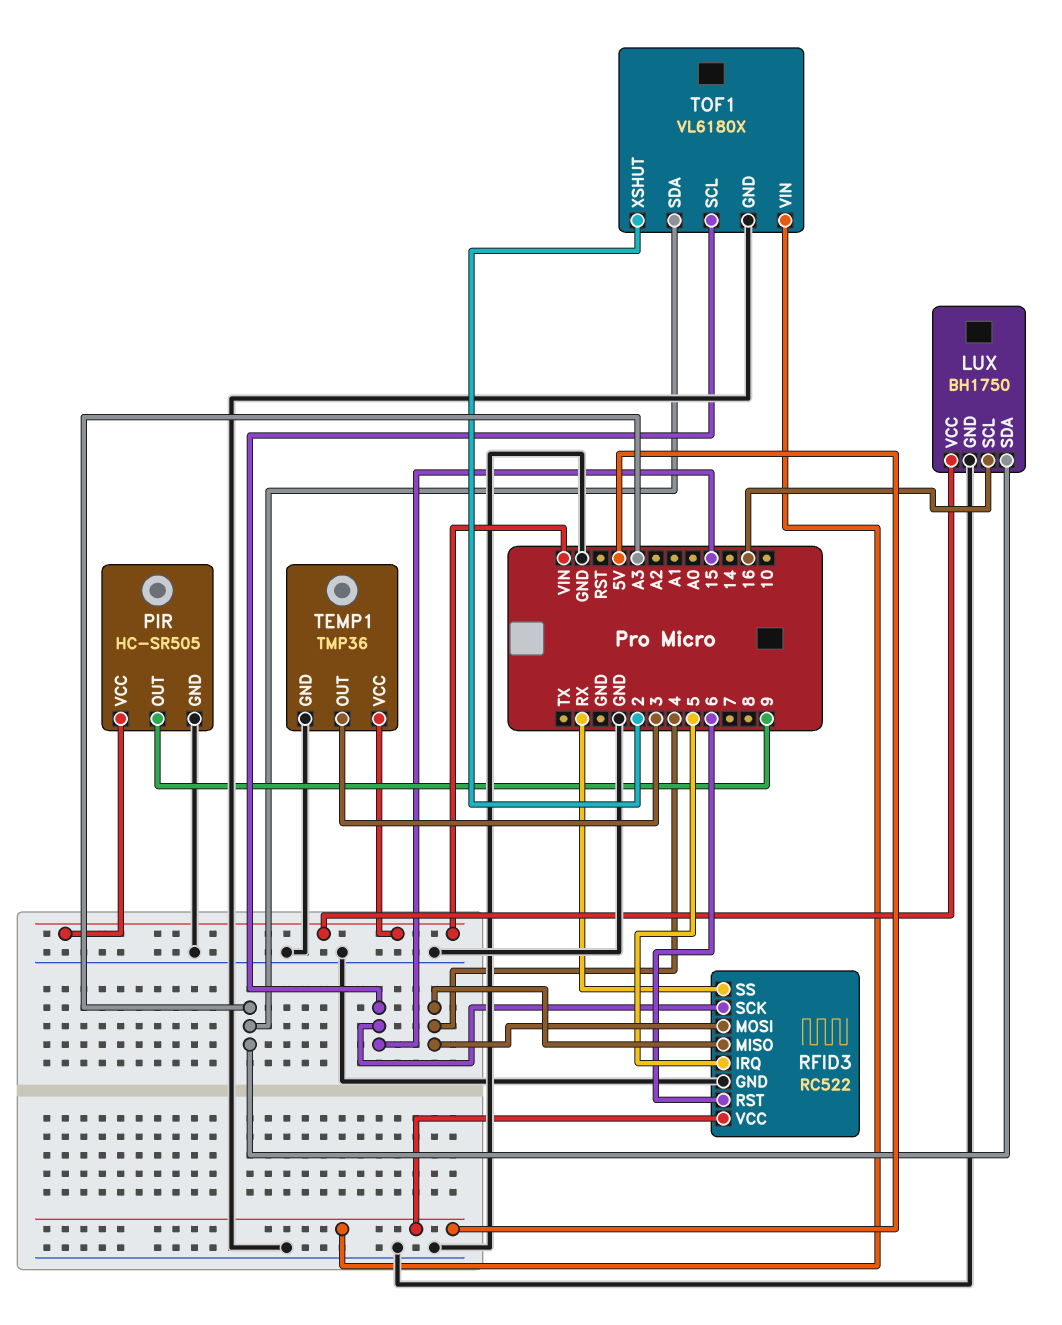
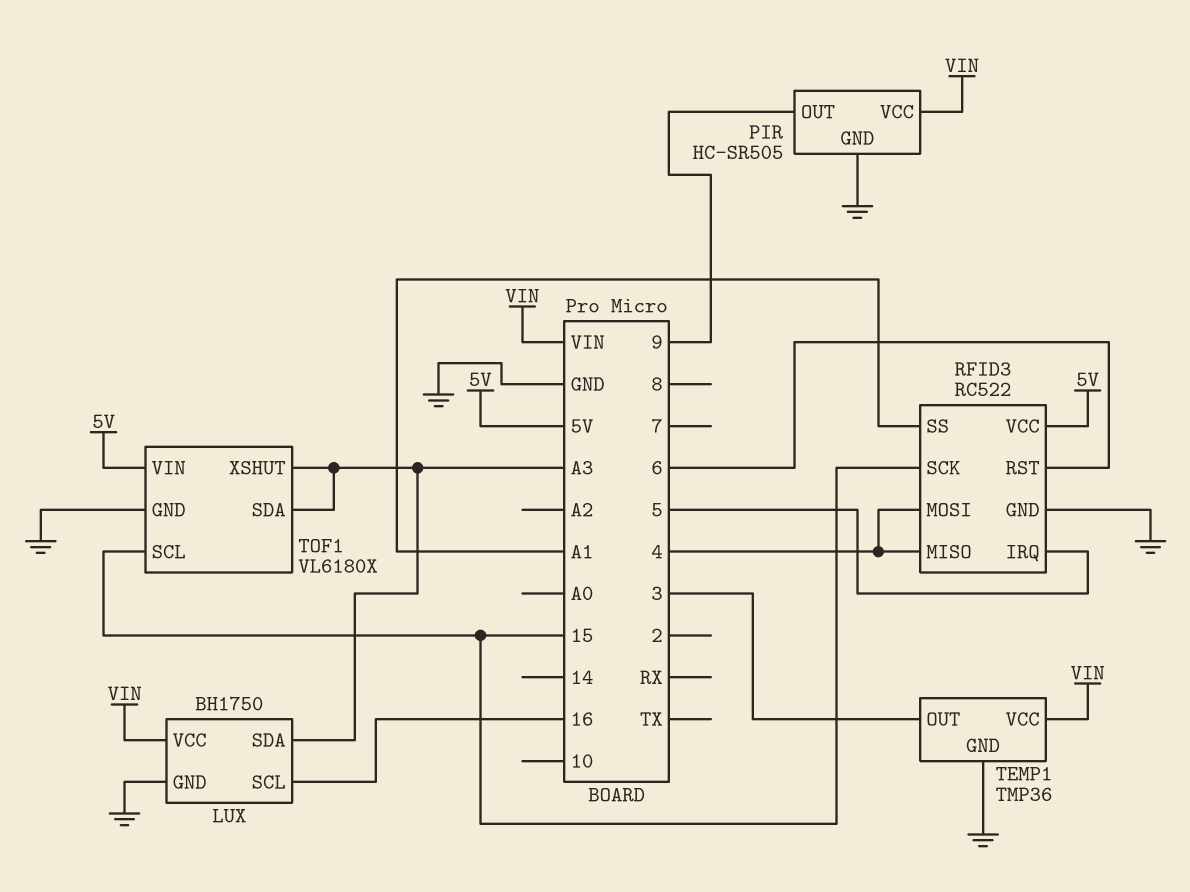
RFID3 pin SS: RX -> A1
TOF1 pin XSHUT: 2 -> A3

